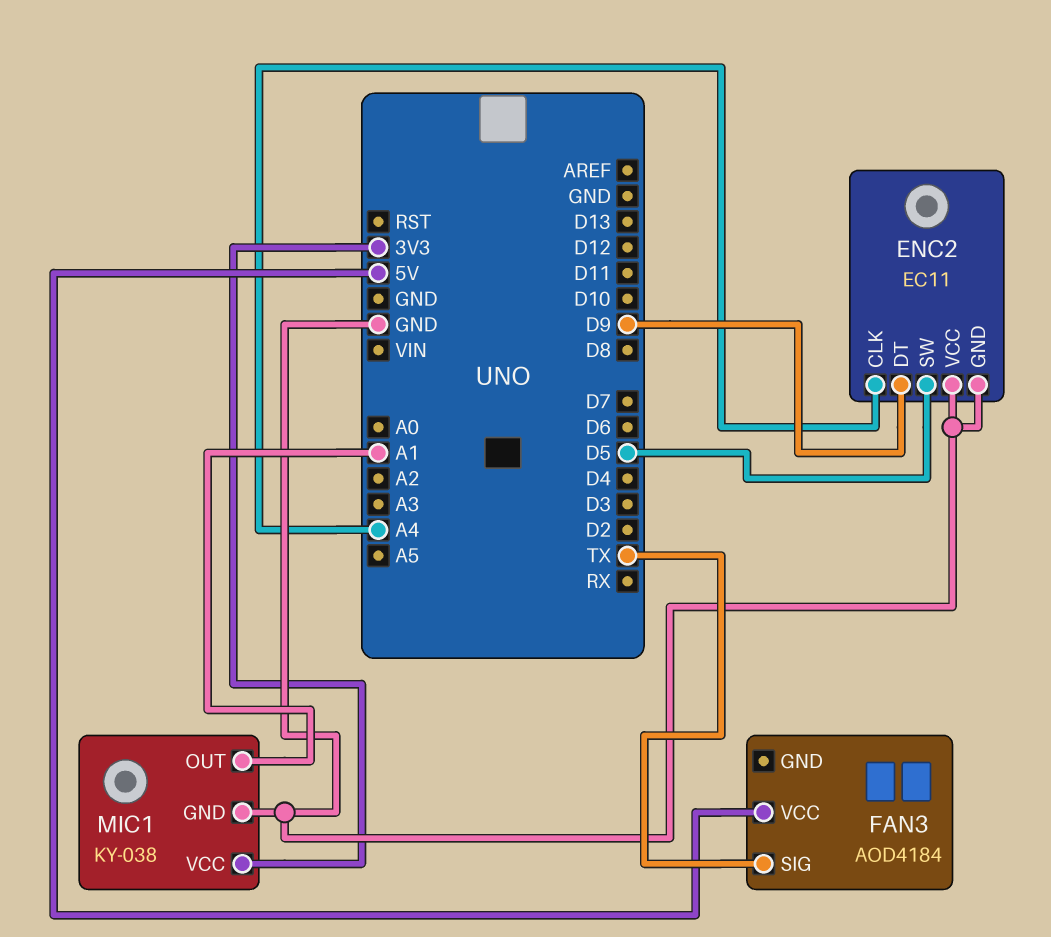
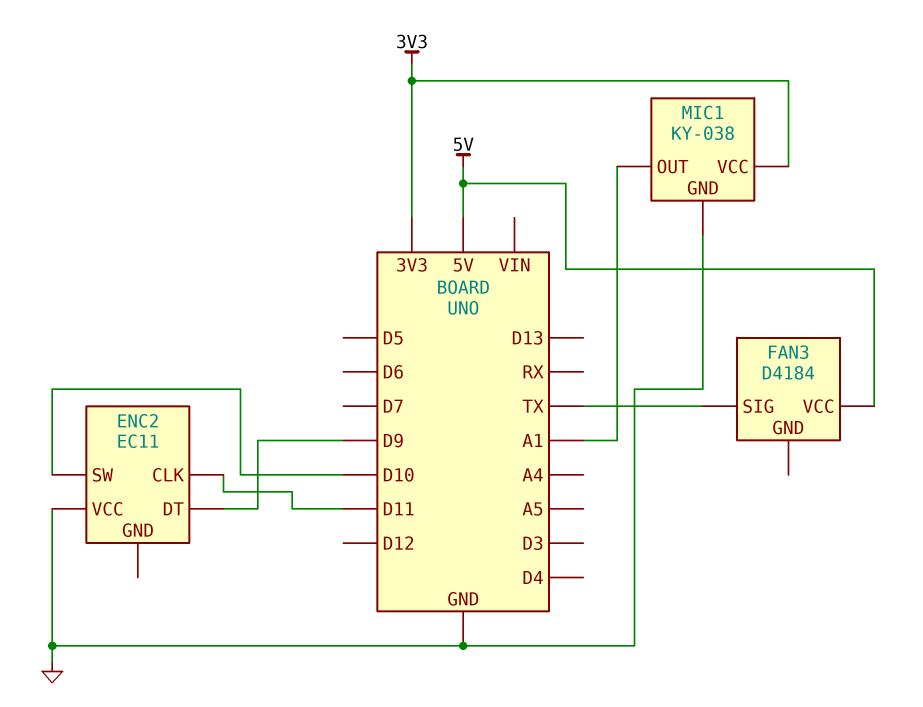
ENC2 pin CLK: A4 -> D11
ENC2 pin GND: GND -> none
ENC2 pin SW: D5 -> D10
FAN3: AOD4184 -> D4184

